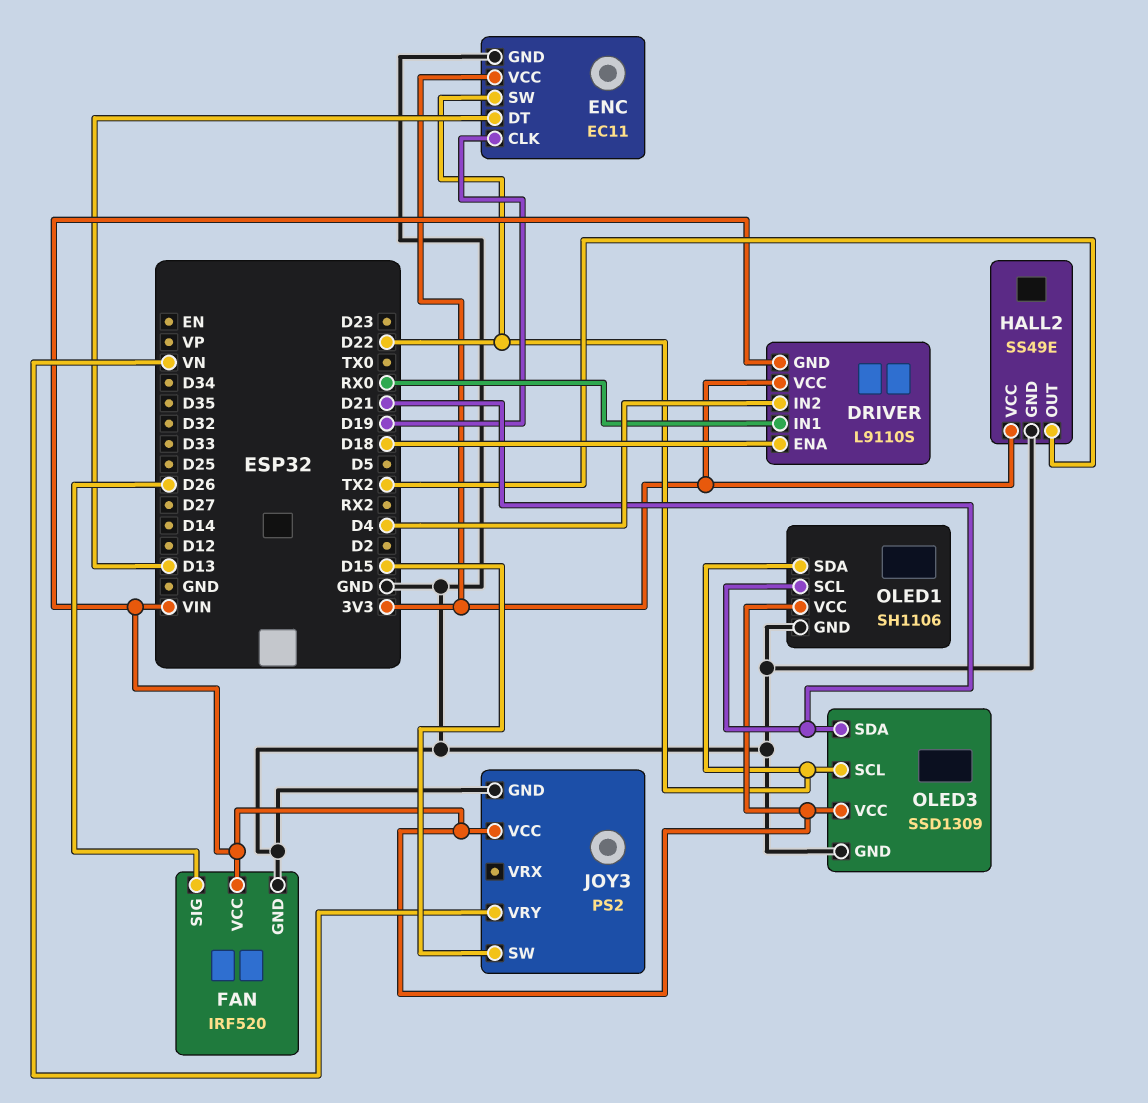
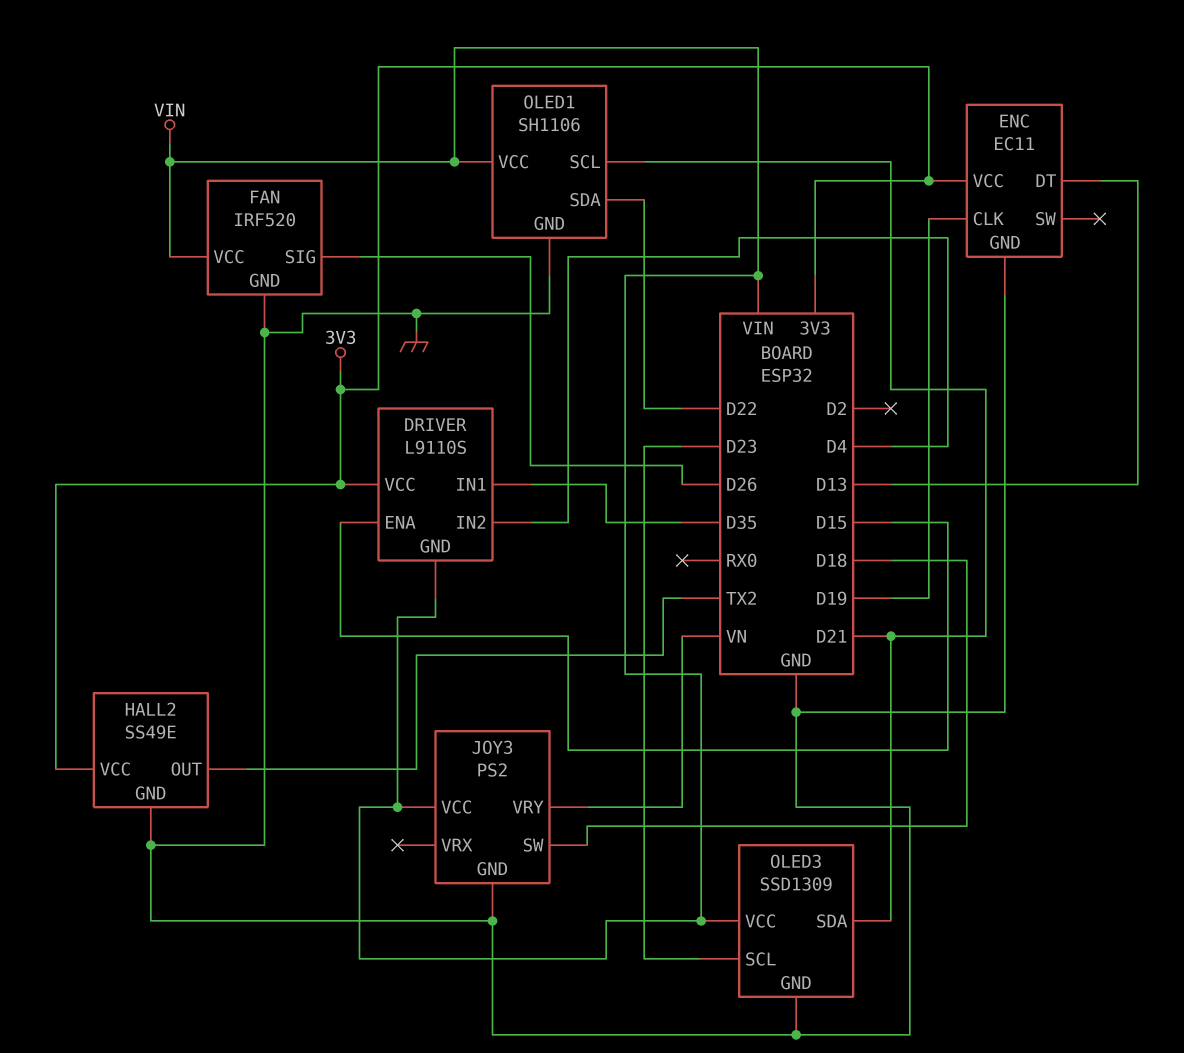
DRIVER pin ENA: D18 -> D15
DRIVER pin IN1: RX0 -> D35
ENC pin SW: D22 -> none
JOY3 pin SW: D15 -> D18
OLED3 pin SCL: D22 -> D23

